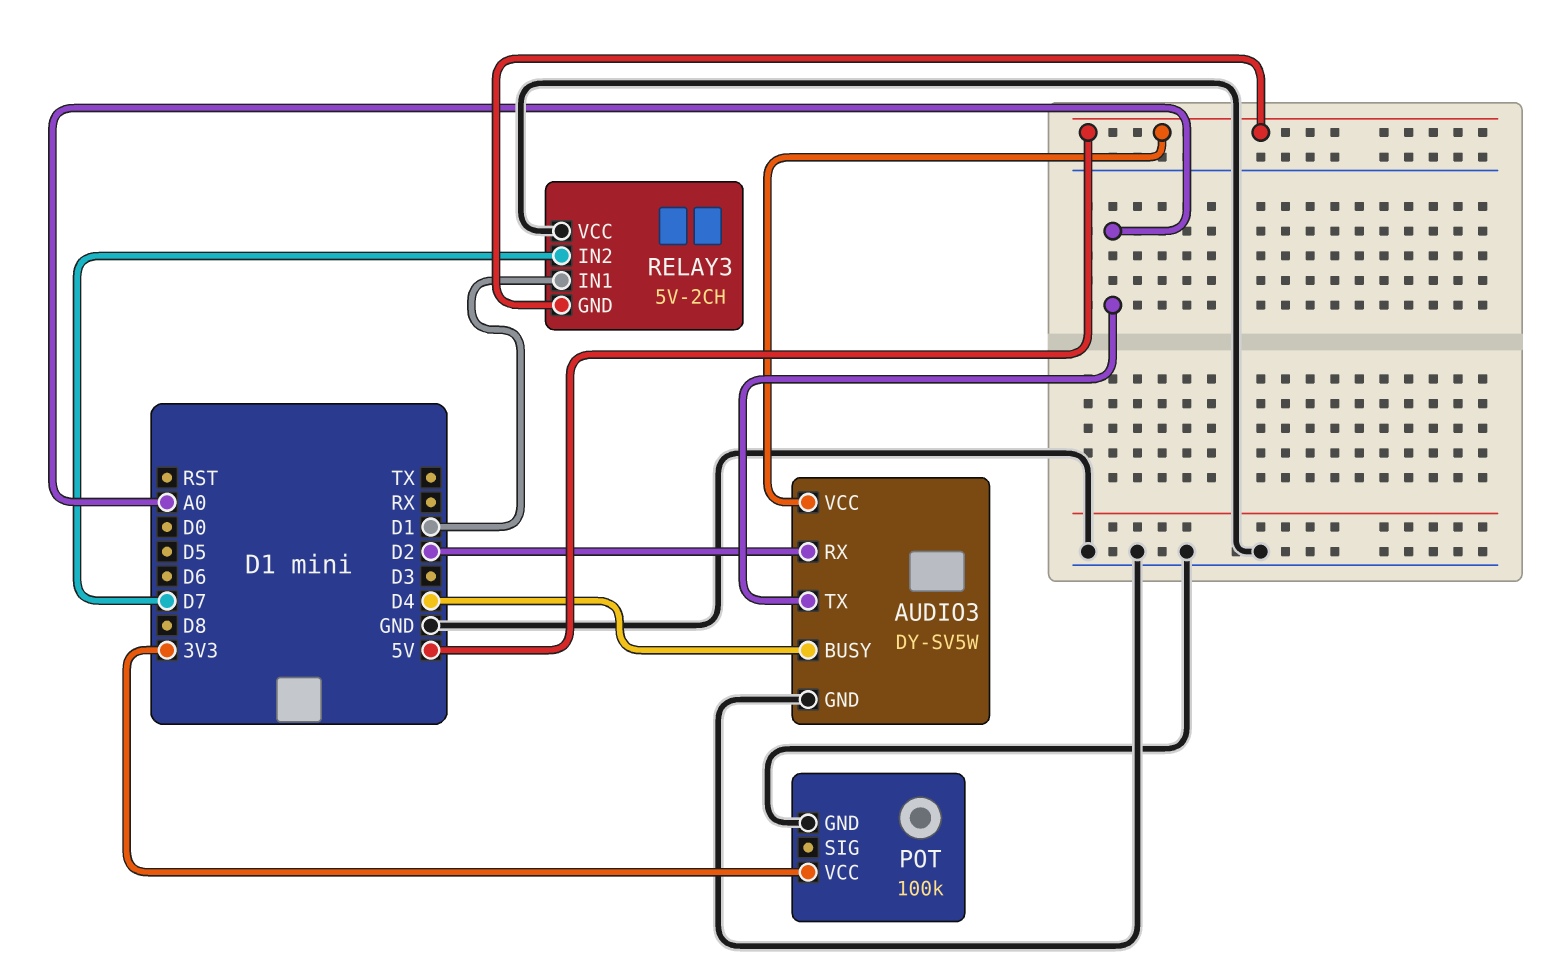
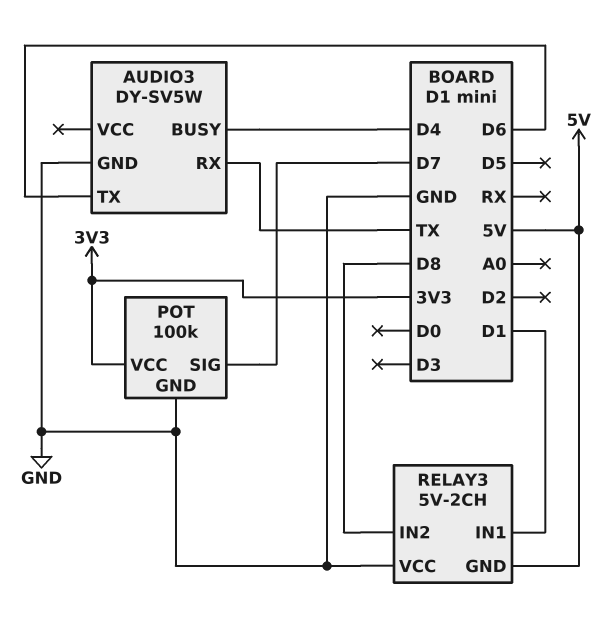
AUDIO3 pin RX: D2 -> TX
AUDIO3 pin TX: A0 -> D6
AUDIO3 pin VCC: 5V -> none
POT pin SIG: none -> D7
RELAY3 pin IN2: D7 -> D8

